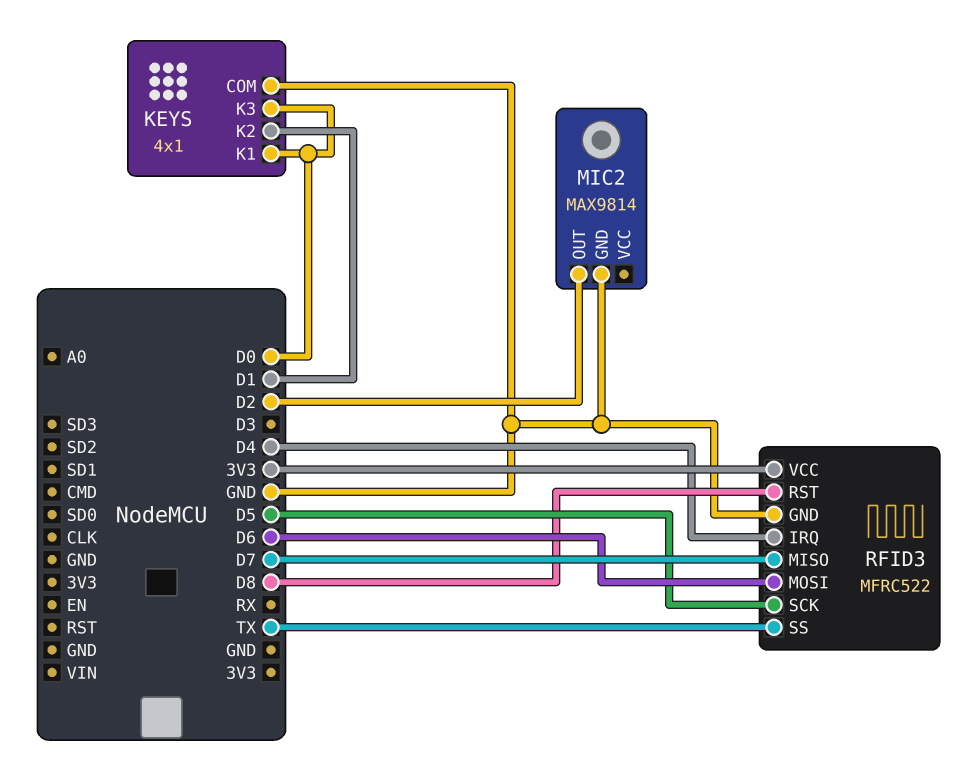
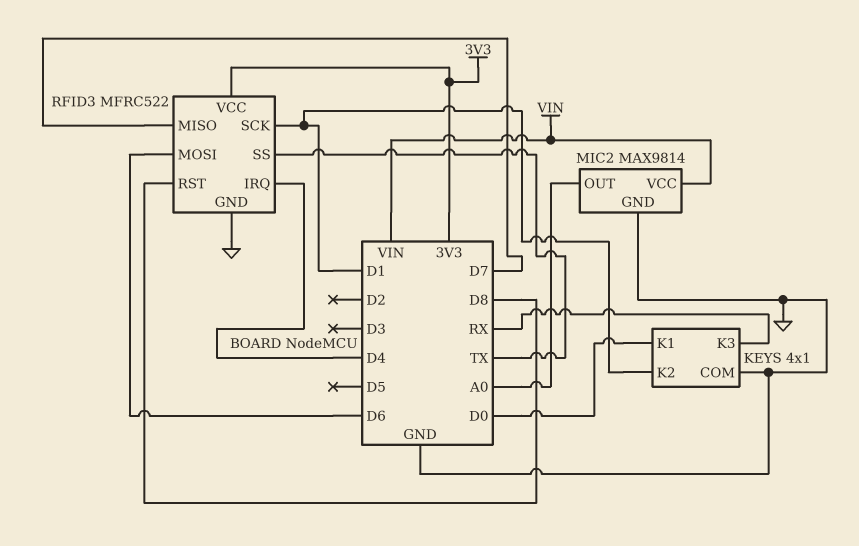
KEYS pin K3: D0 -> RX
MIC2 pin OUT: D2 -> A0
MIC2 pin VCC: none -> VIN
RFID3 pin SCK: D5 -> D1

